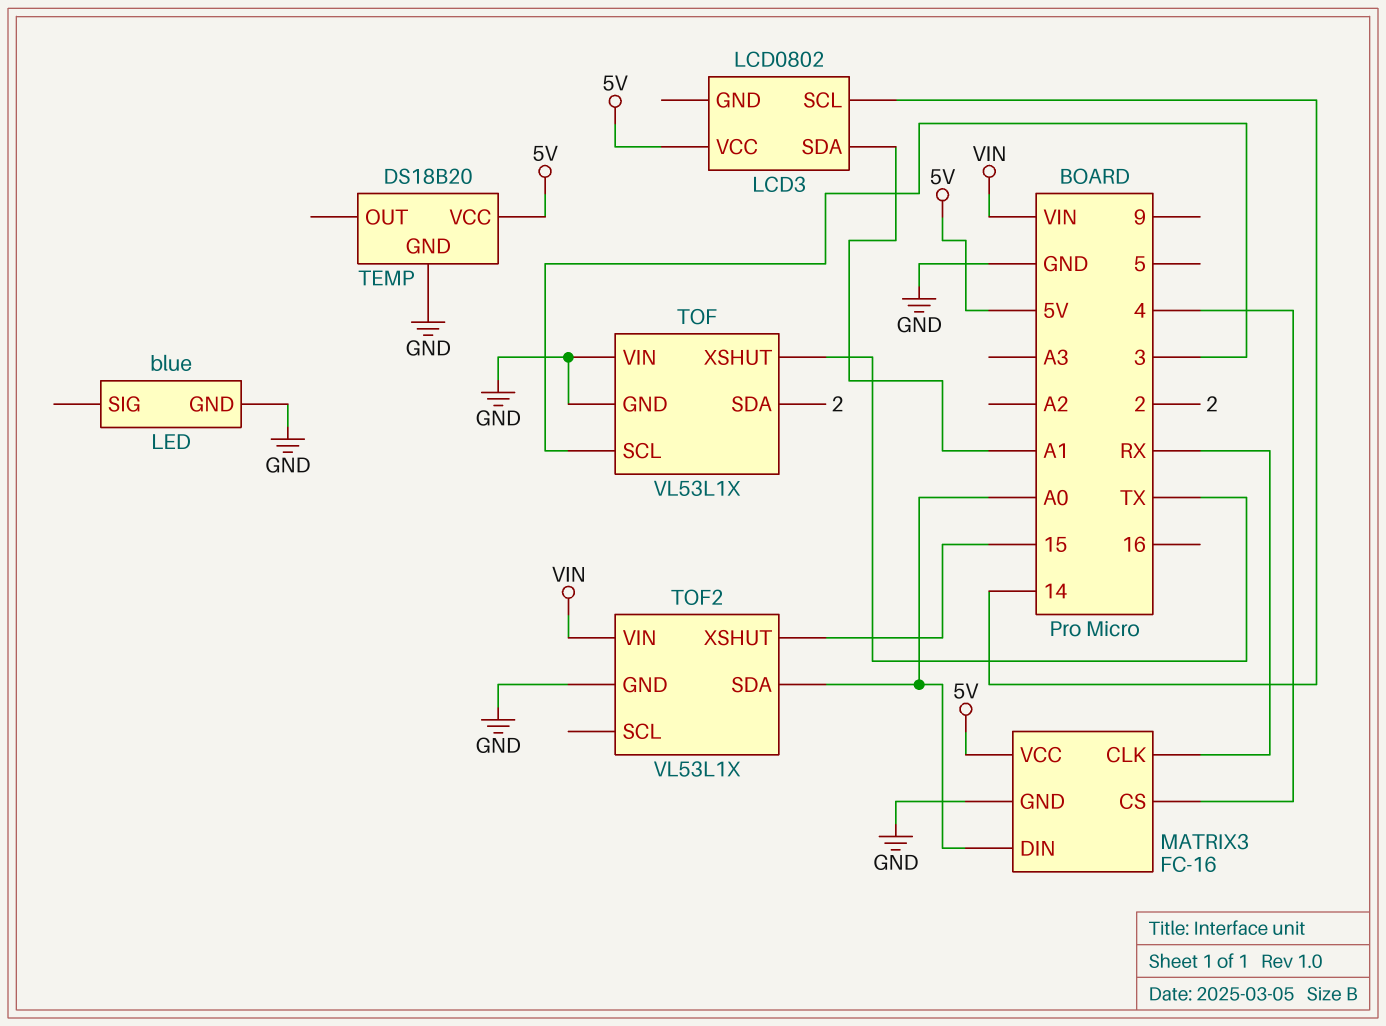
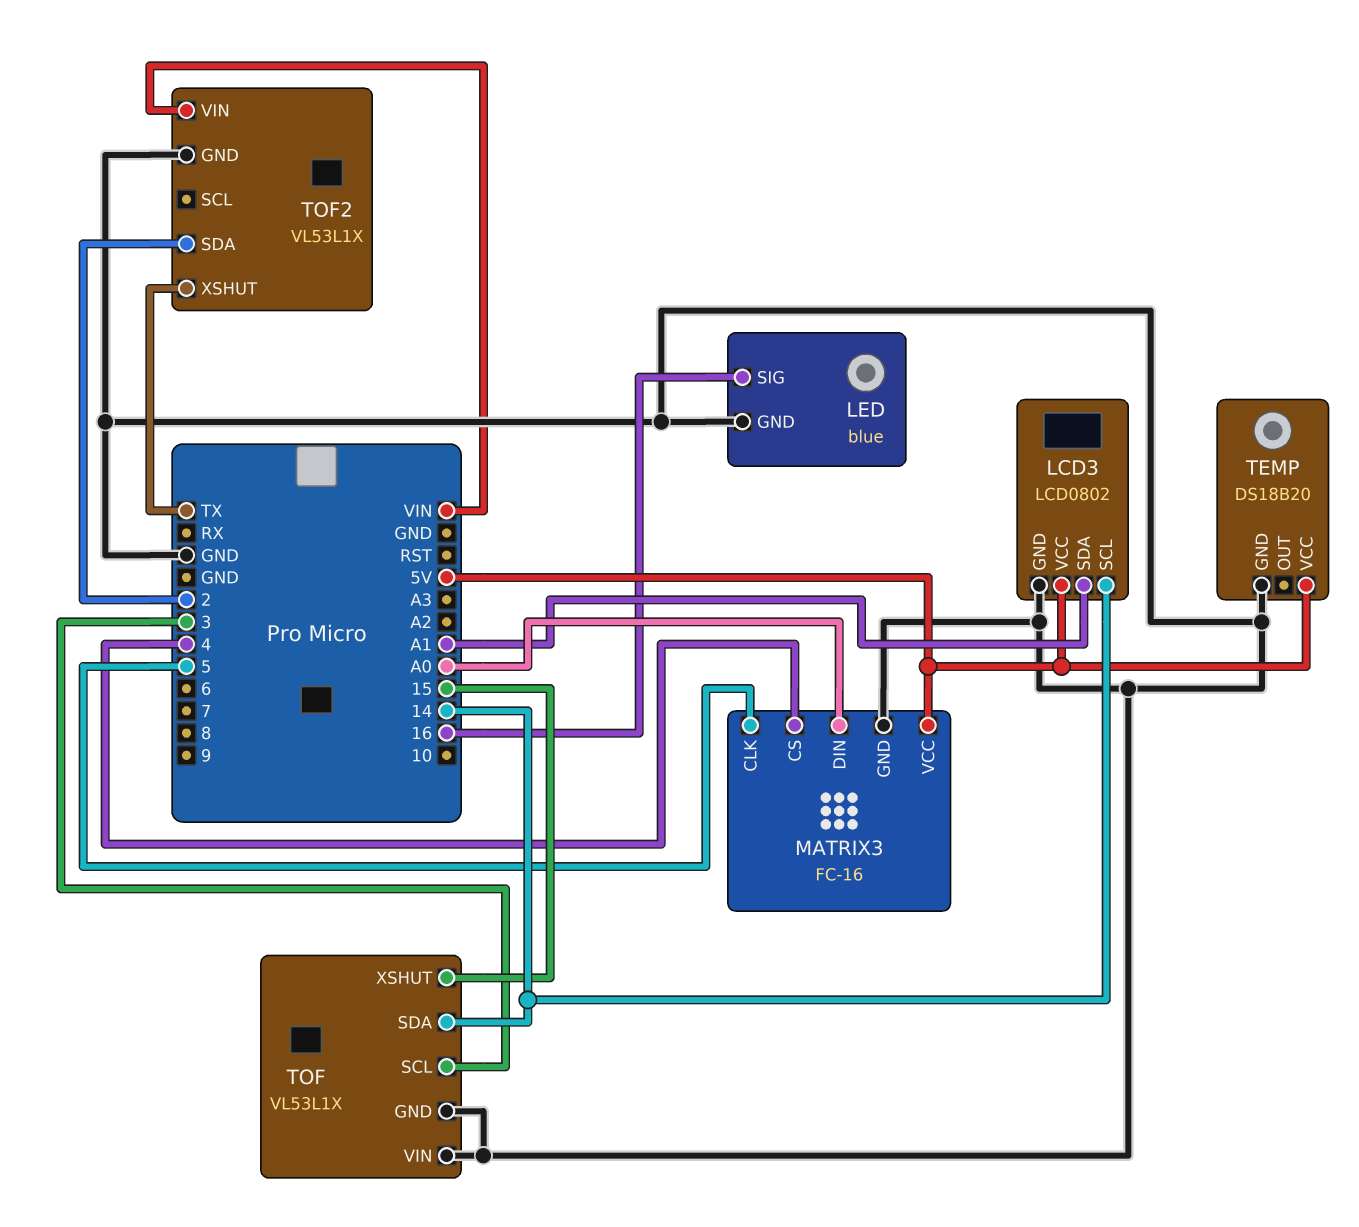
LCD3 pin GND: none -> GND
LED pin SIG: none -> 16
MATRIX3 pin CLK: RX -> 5
TOF pin SDA: 2 -> 14
TOF pin XSHUT: TX -> 15
TOF2 pin SDA: A0 -> 2
TOF2 pin XSHUT: 15 -> TX

